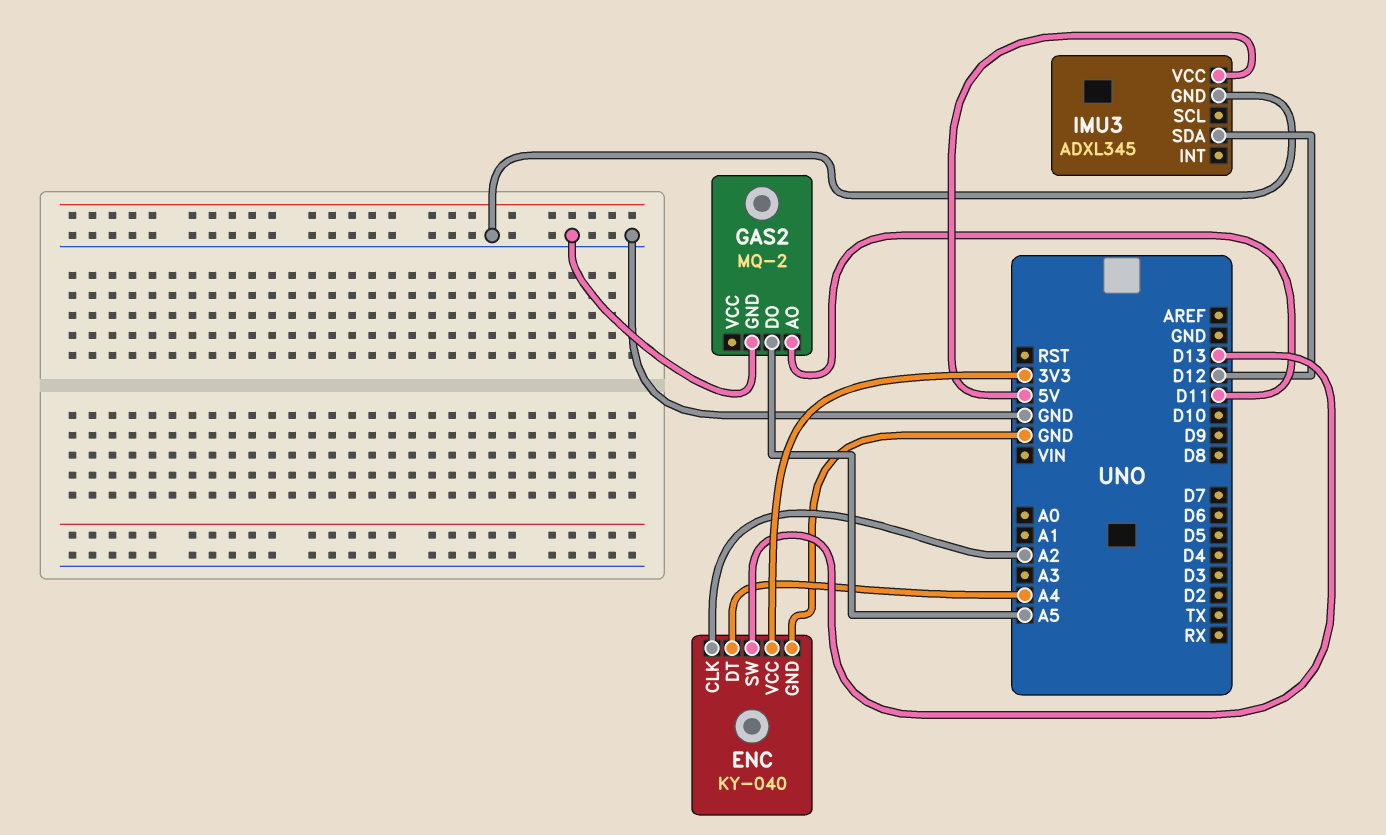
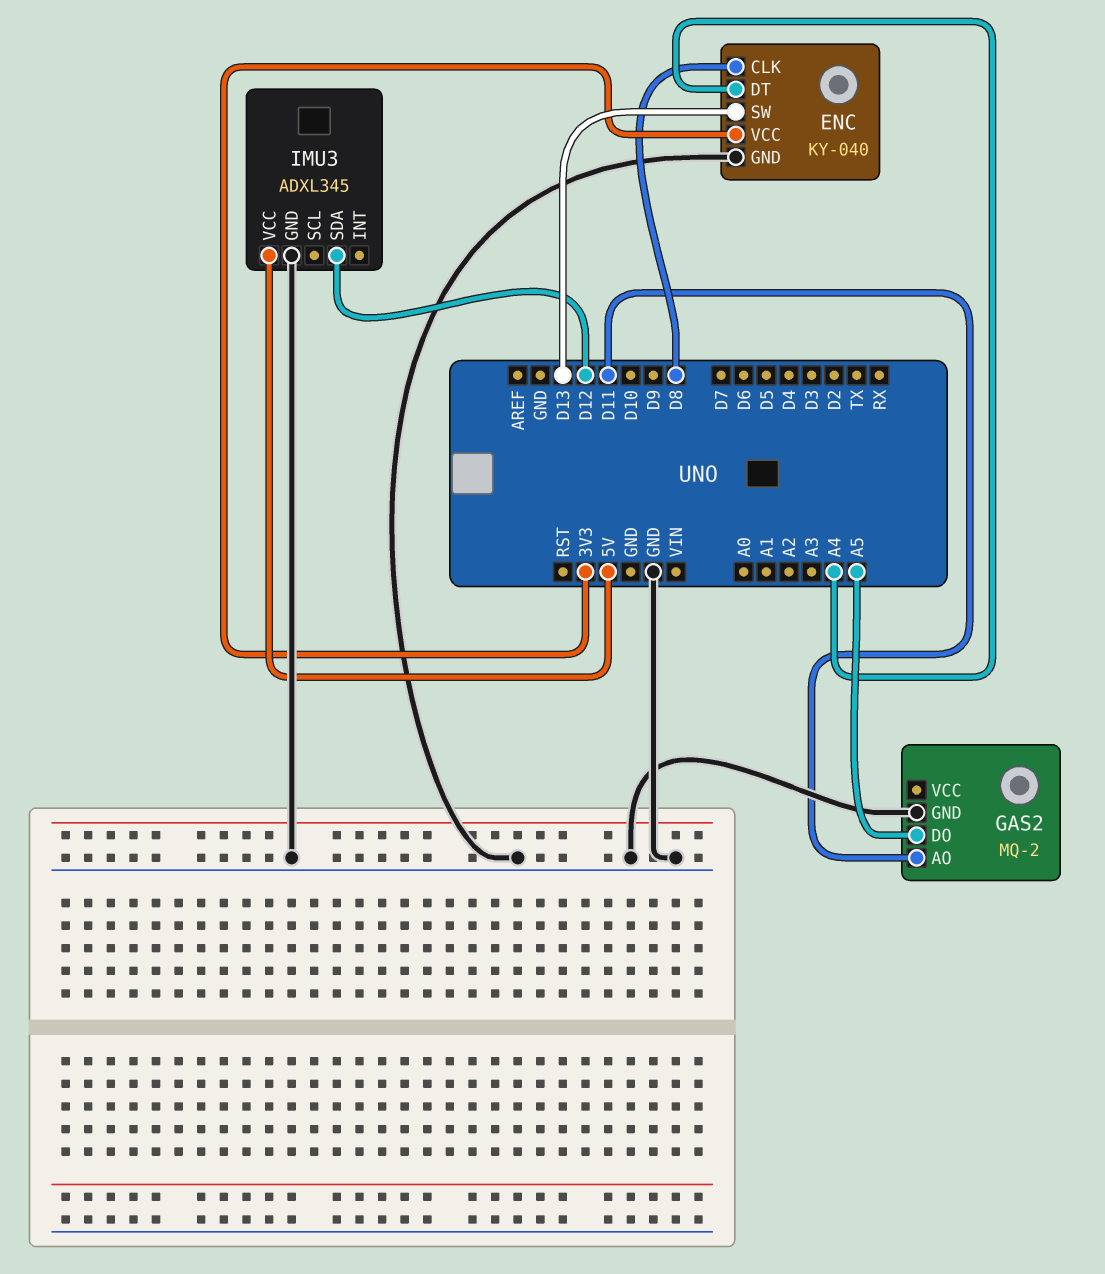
ENC pin CLK: A2 -> D8

